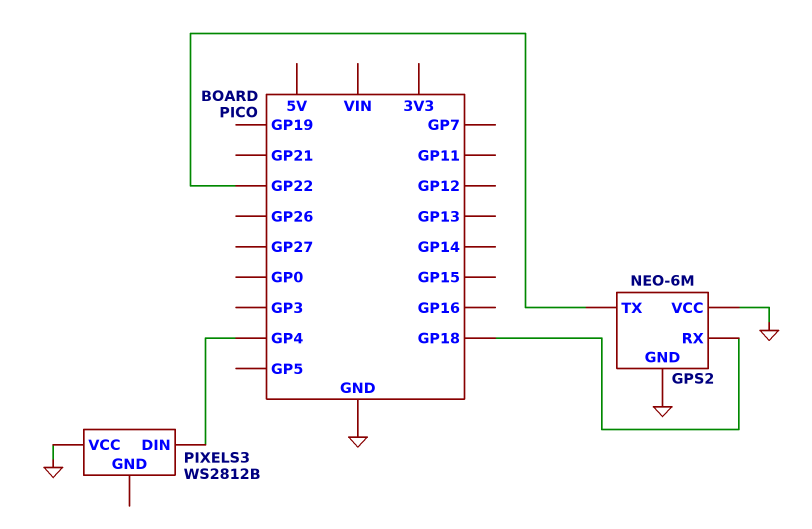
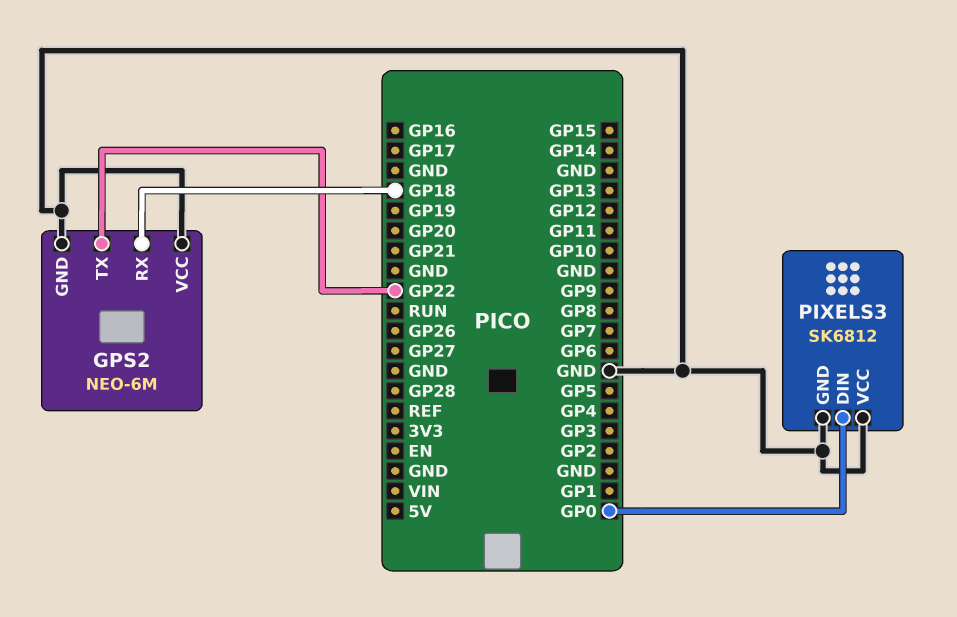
PIXELS3: WS2812B -> SK6812
PIXELS3 pin DIN: GP4 -> GP0
PIXELS3 pin GND: none -> GND

